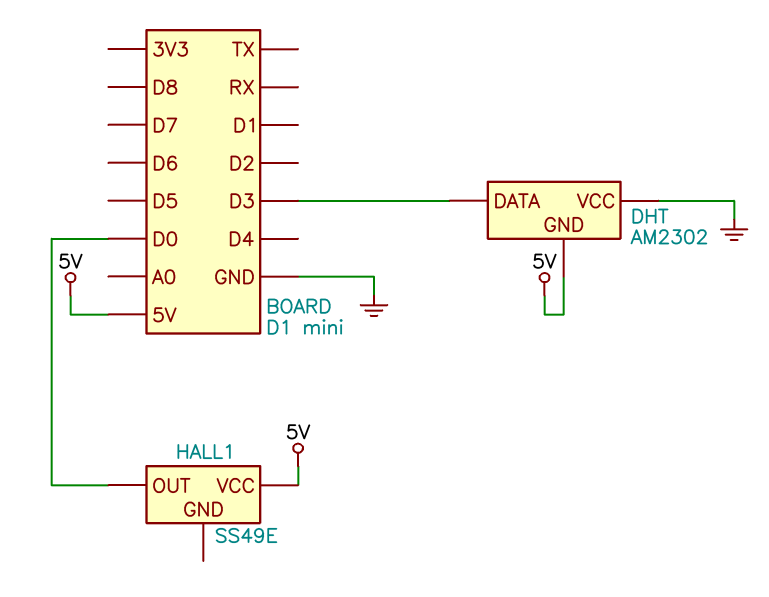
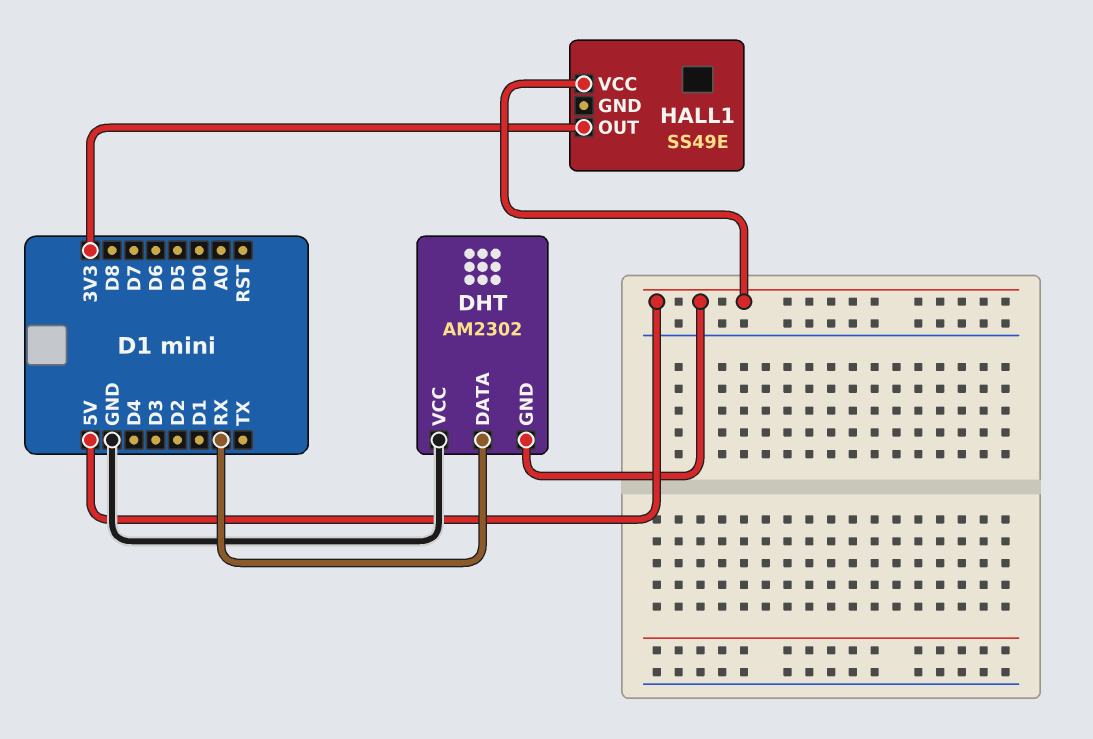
DHT pin DATA: D3 -> RX
HALL1 pin OUT: D0 -> 3V3

